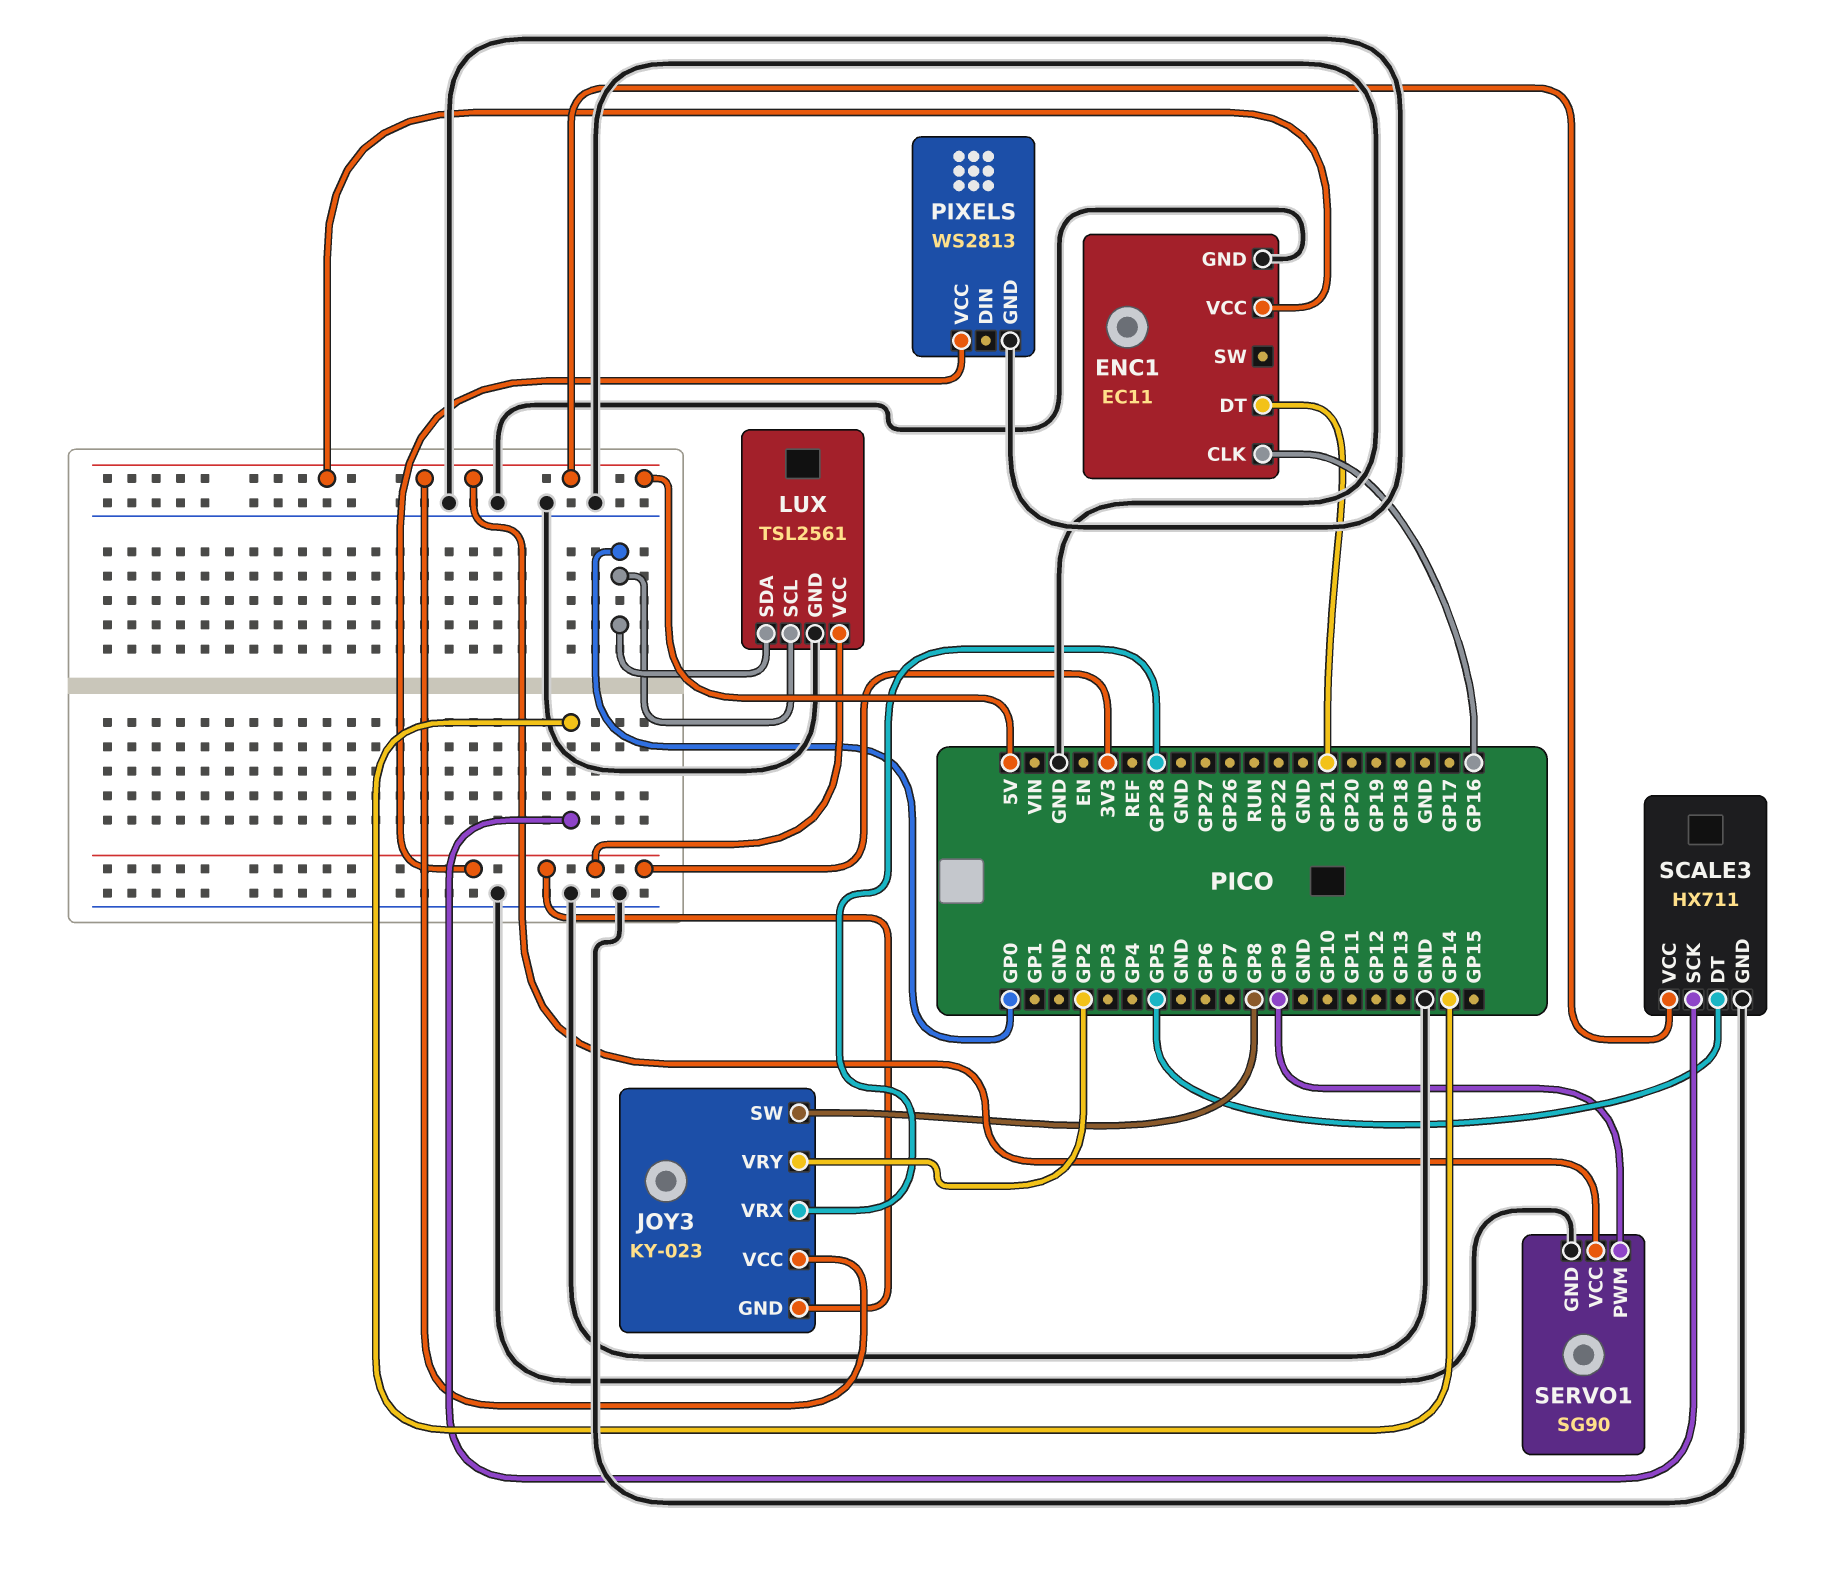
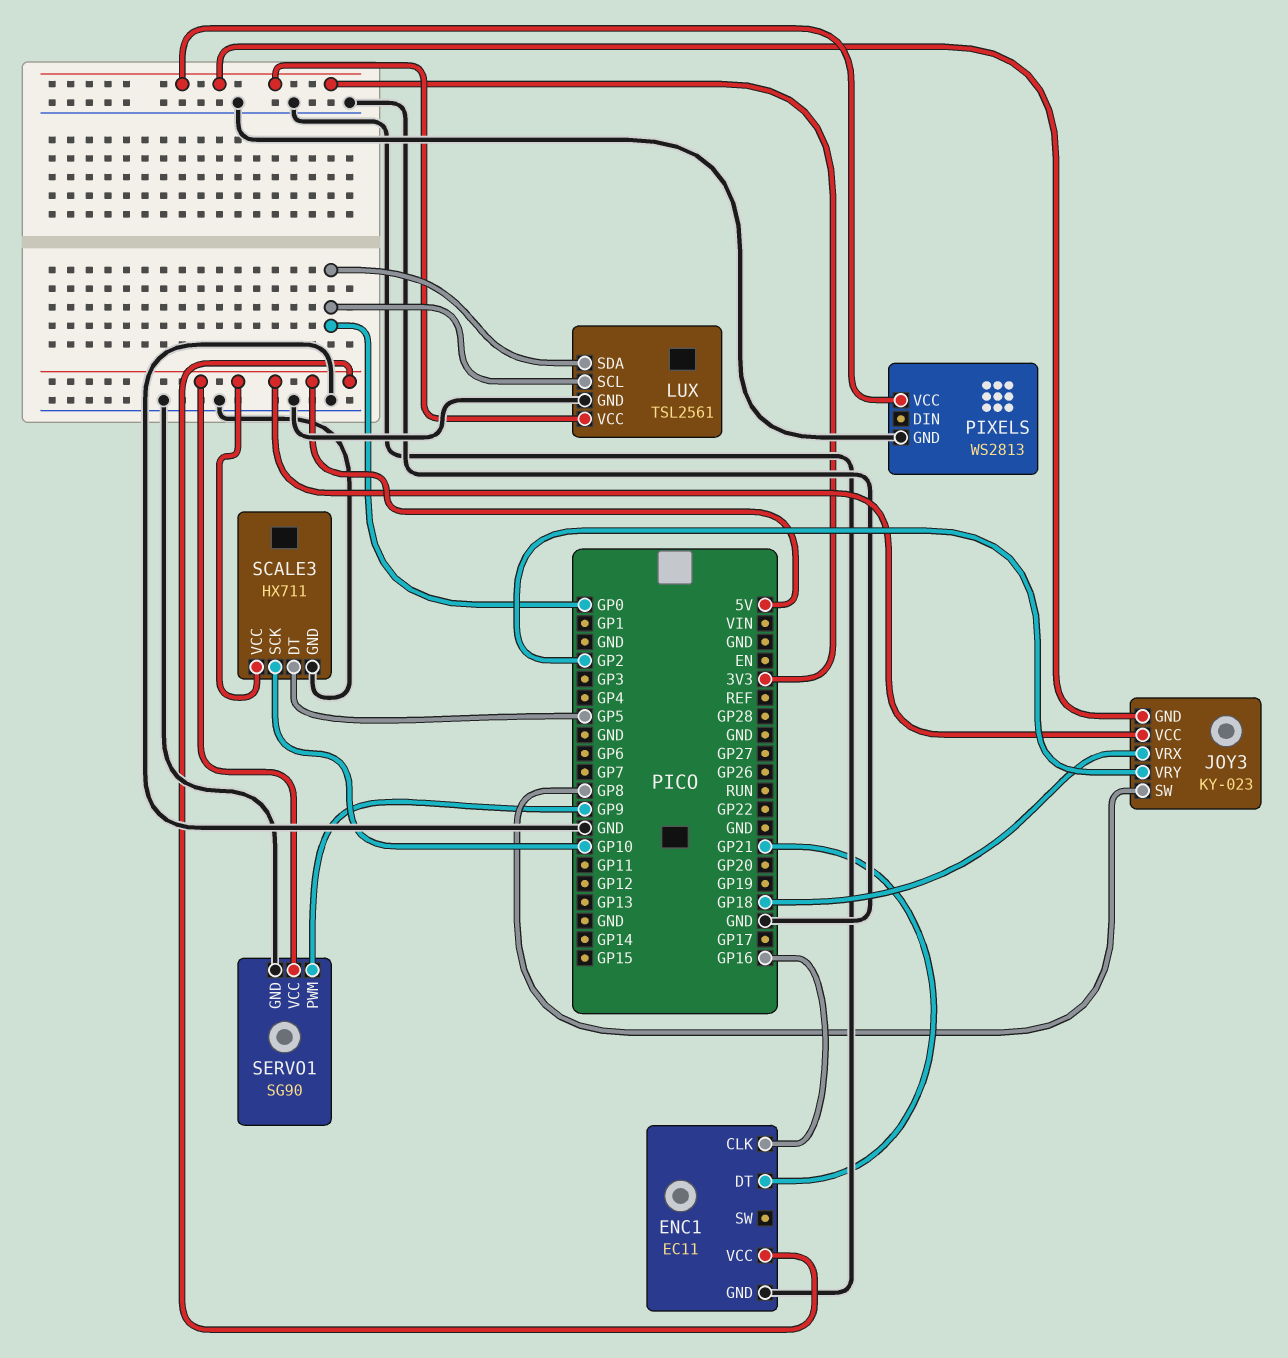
JOY3 pin VRX: GP28 -> GP18
SCALE3 pin SCK: GP14 -> GP10

